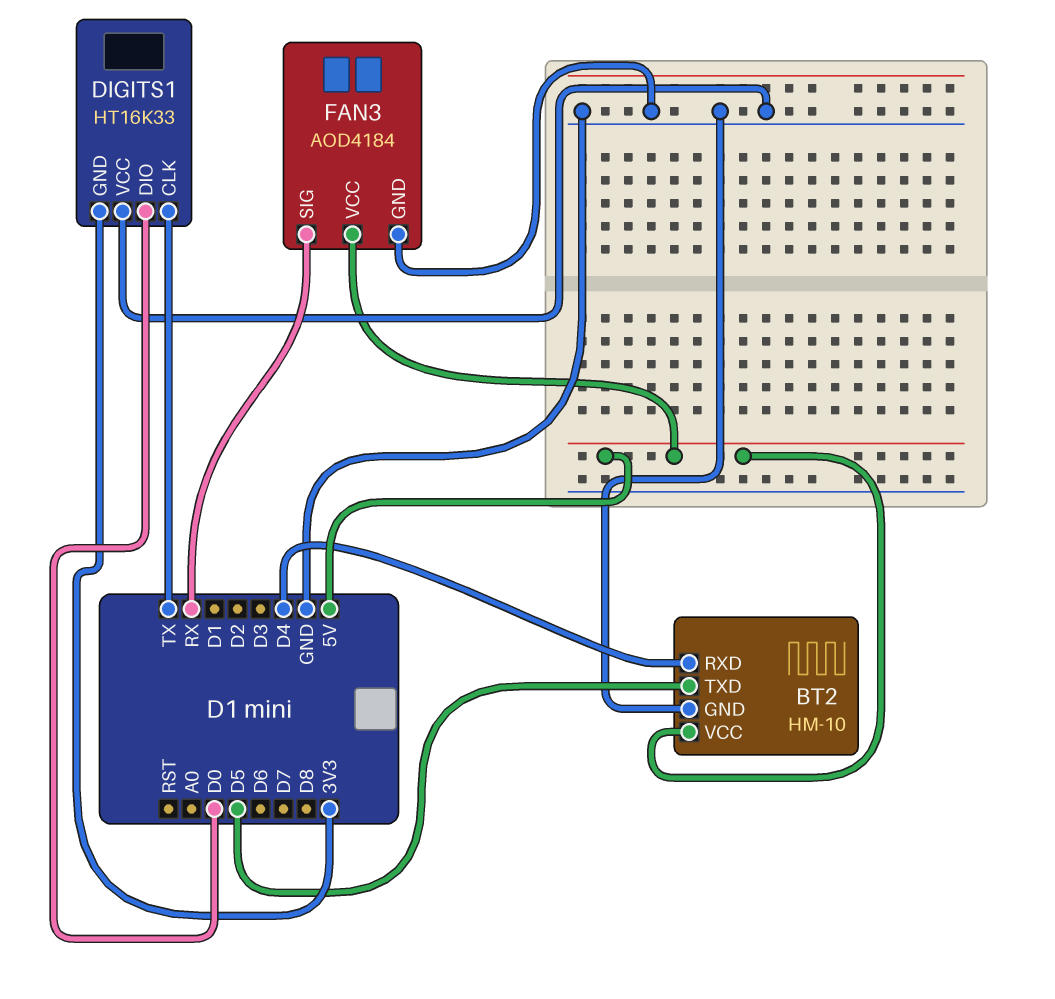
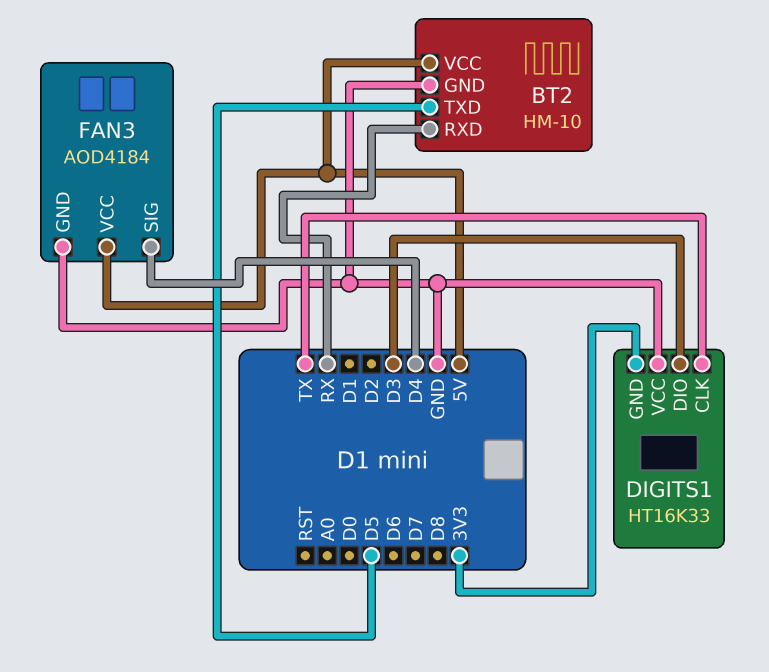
BT2 pin RXD: D4 -> RX
DIGITS1 pin DIO: D0 -> D3
FAN3 pin SIG: RX -> D4

